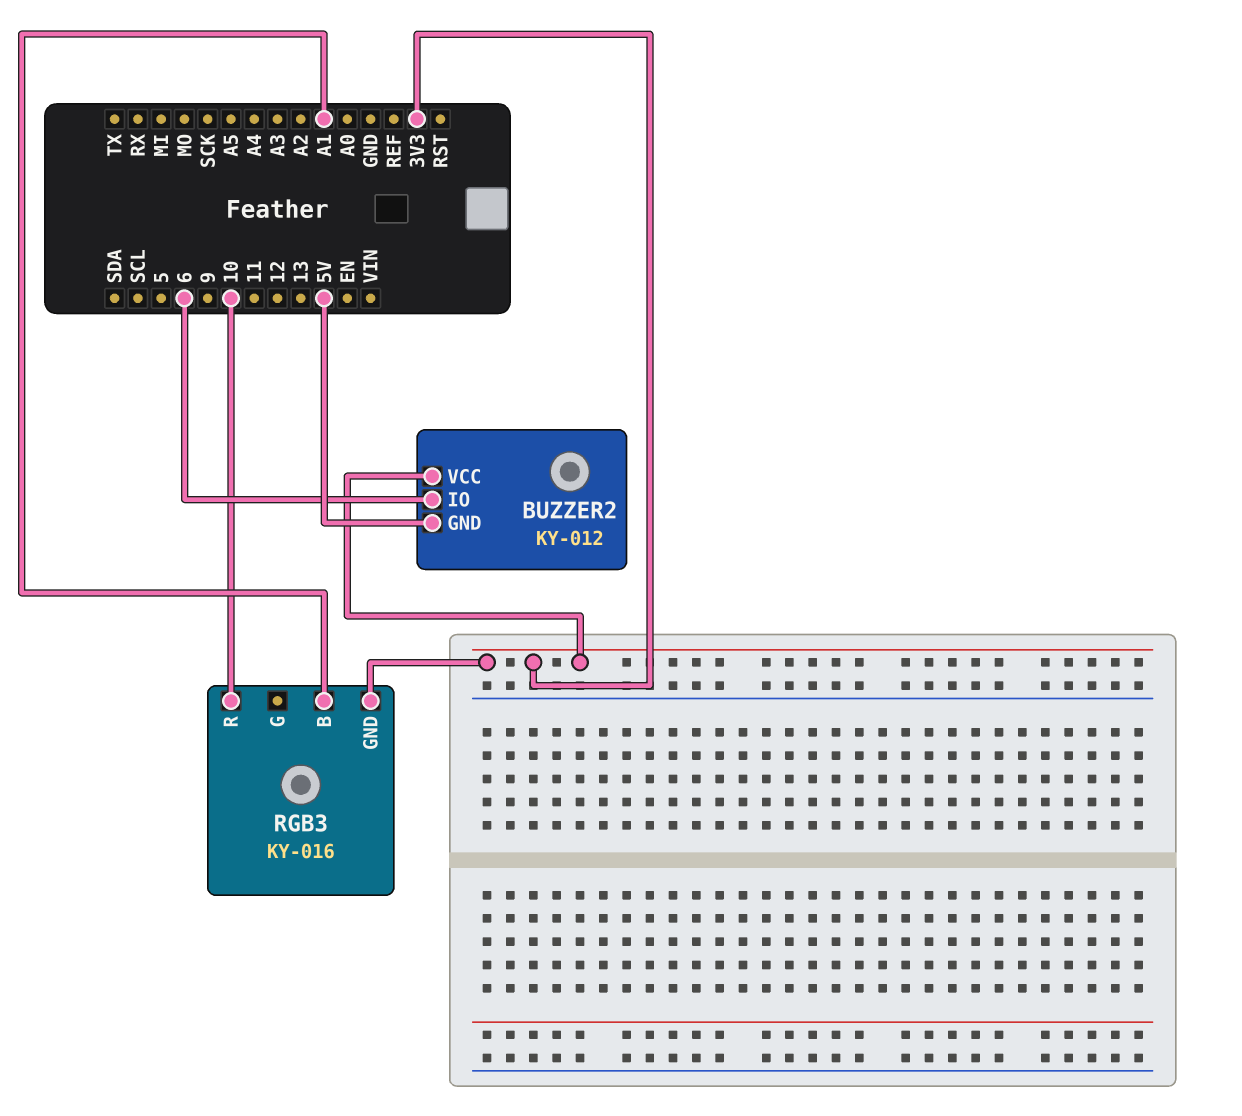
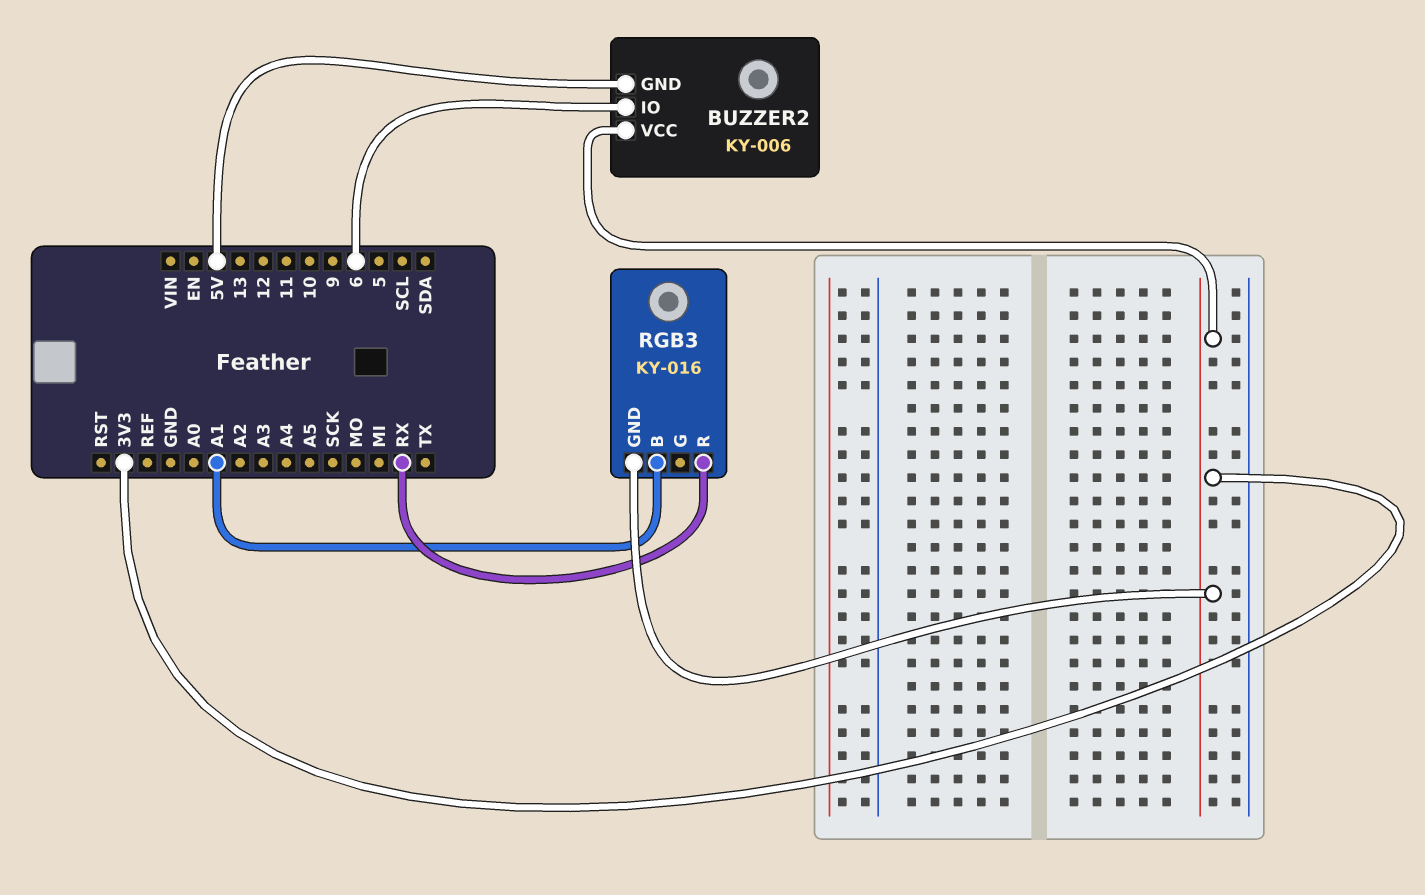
BUZZER2: KY-012 -> KY-006
RGB3 pin R: 10 -> RX

